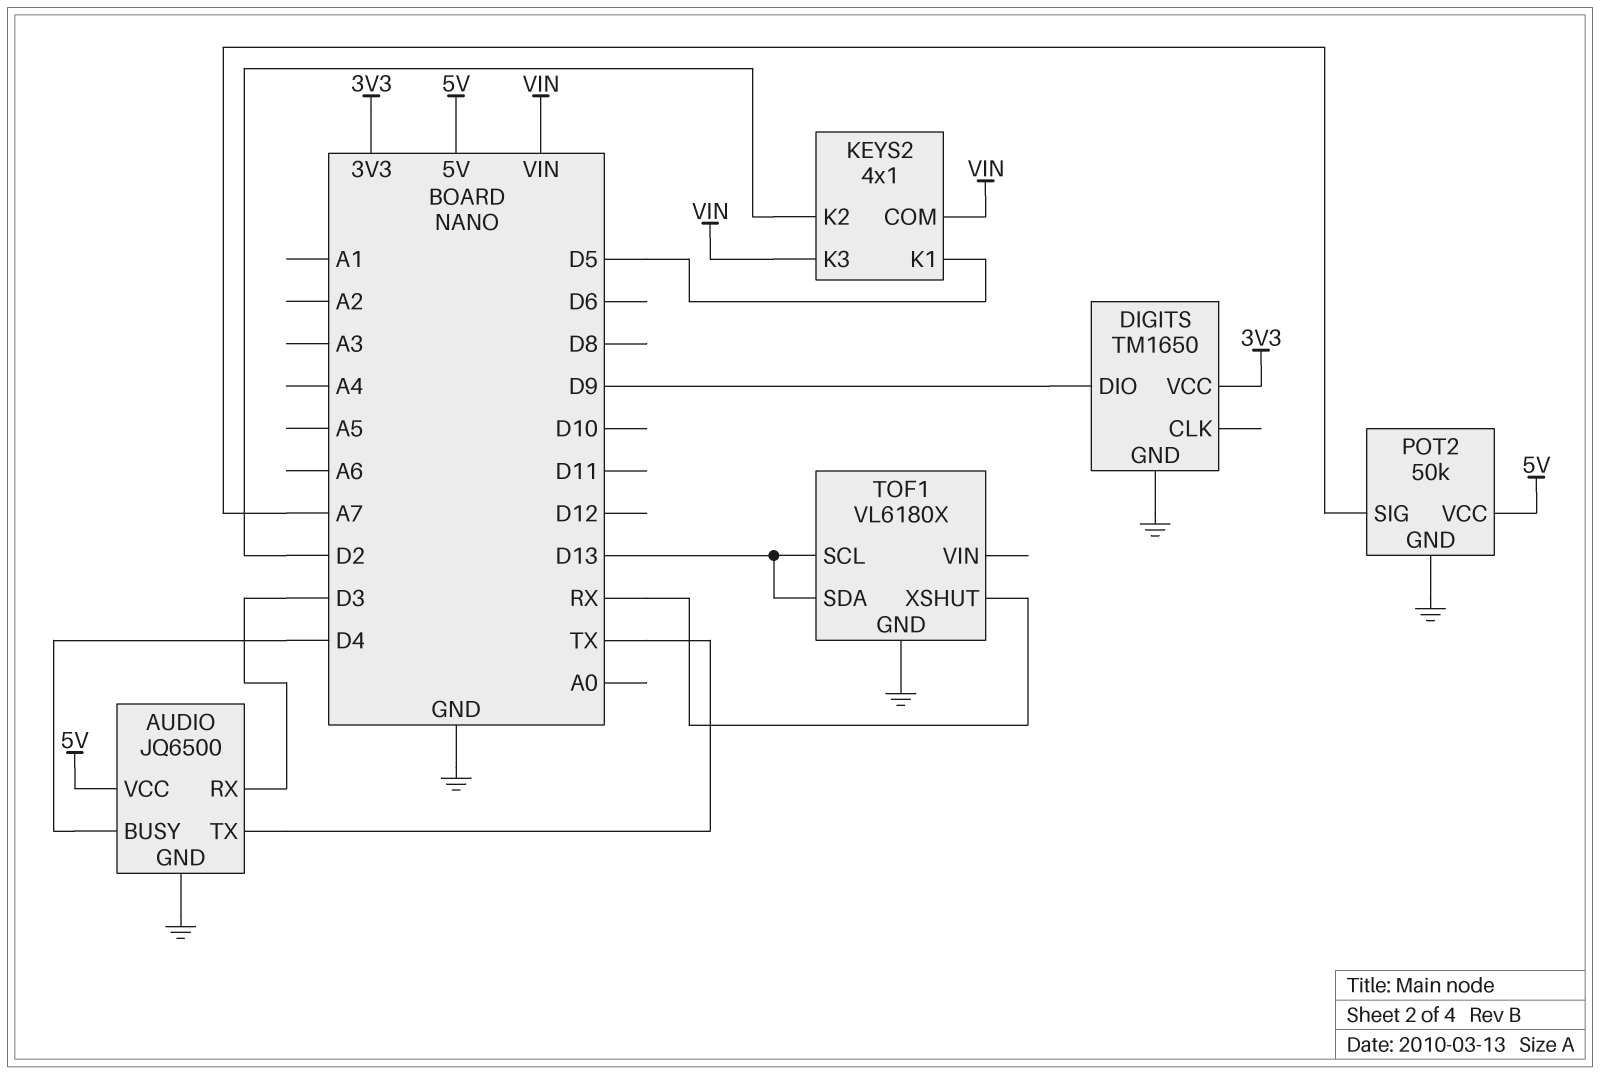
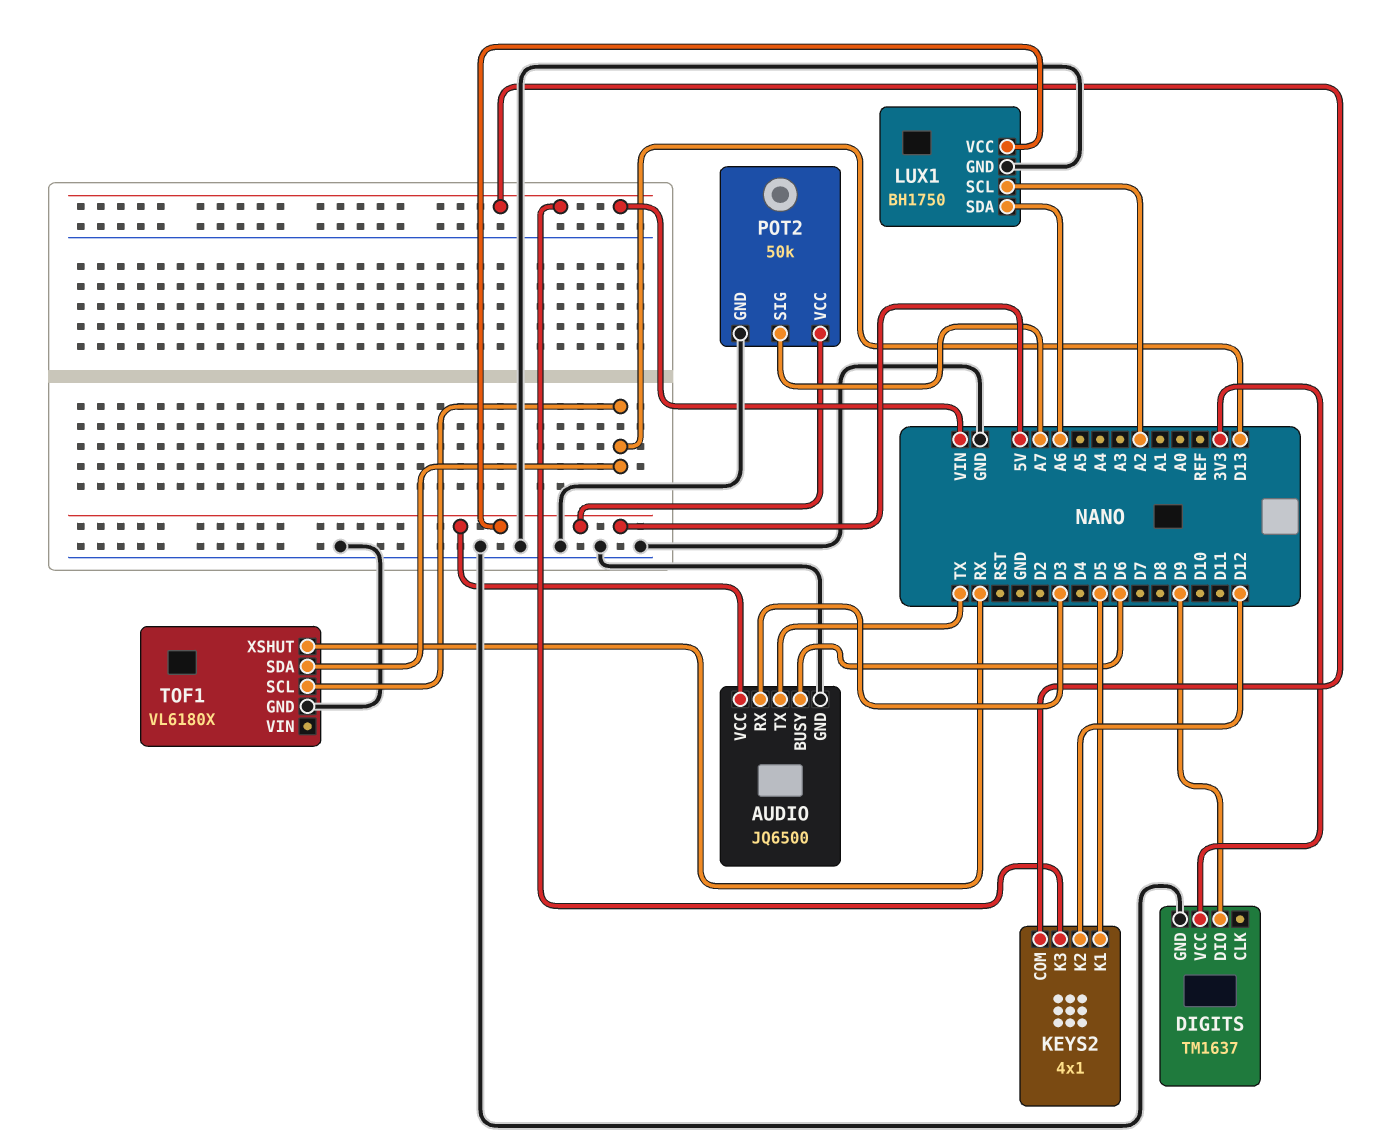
AUDIO pin BUSY: D4 -> D6
DIGITS: TM1650 -> TM1637
KEYS2 pin K2: D2 -> D12
LUX1: none -> BH1750
LUX1 pin GND: none -> GND
LUX1 pin SCL: none -> A2
LUX1 pin SDA: none -> A6
LUX1 pin VCC: none -> 5V

